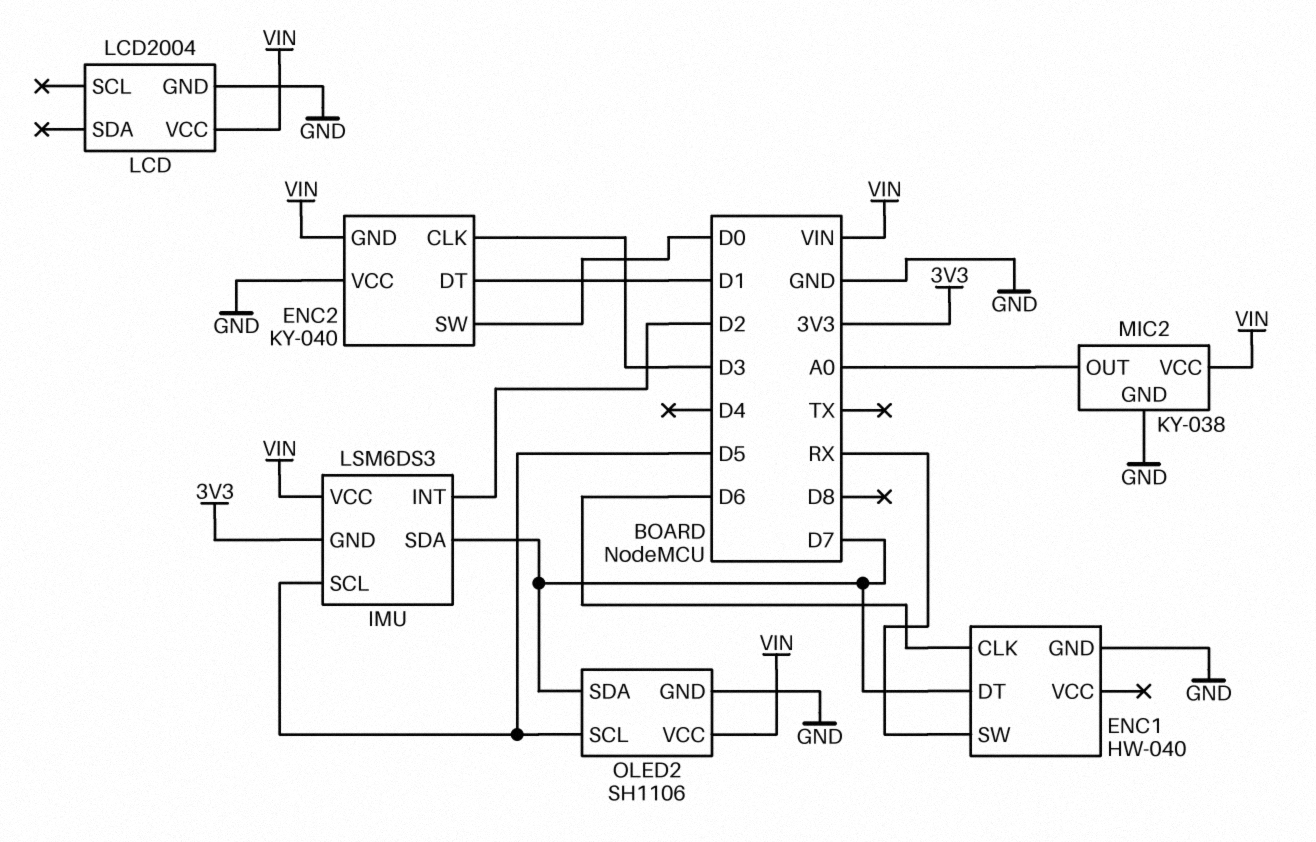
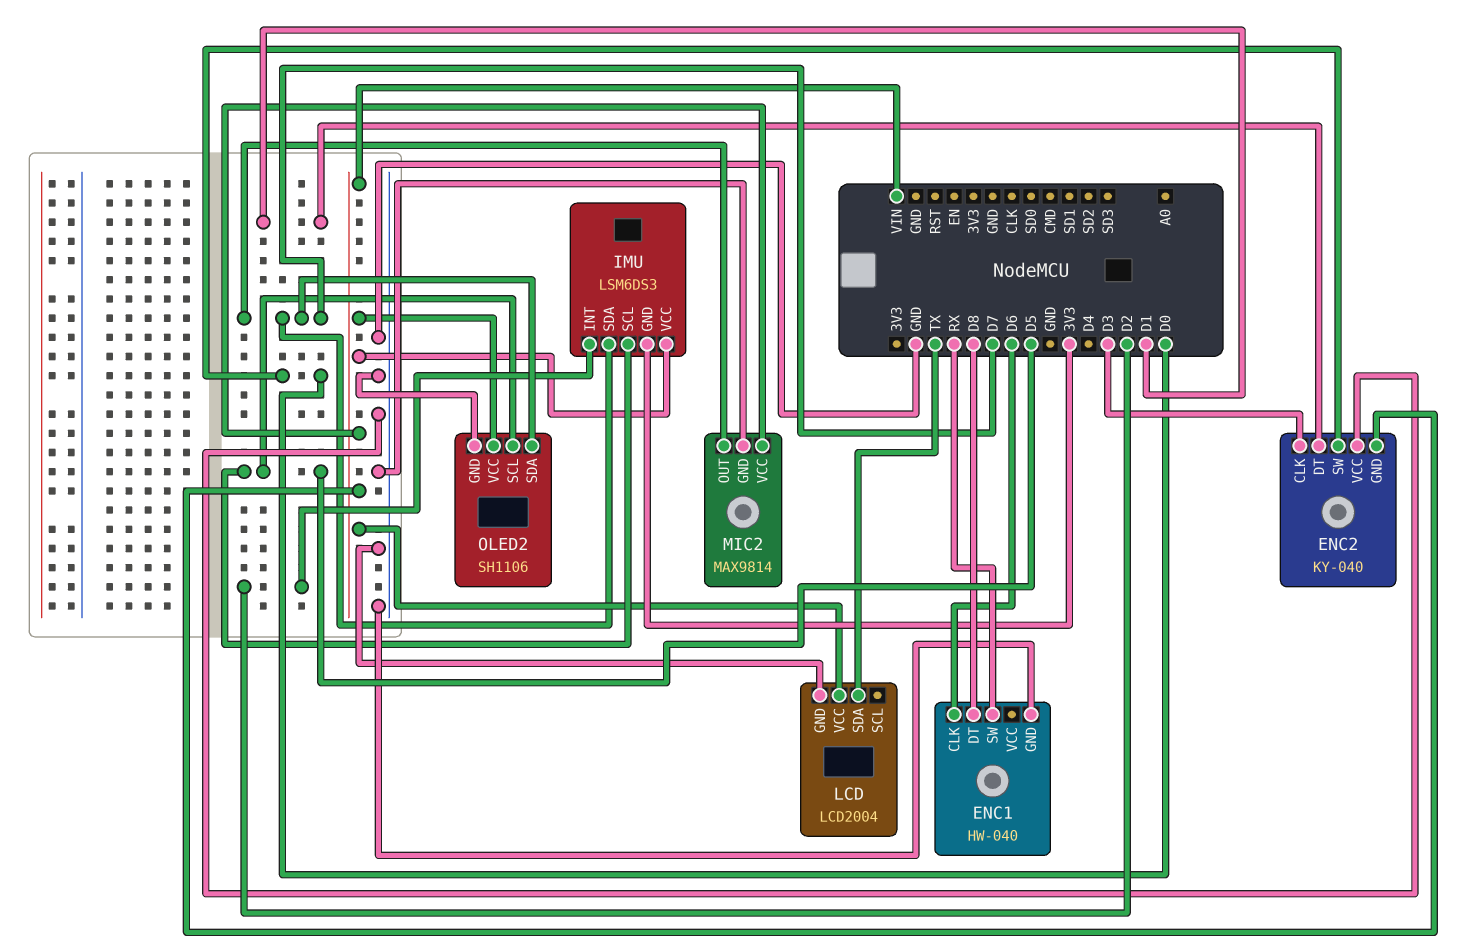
ENC1 pin DT: D7 -> D8
LCD pin SDA: none -> TX
MIC2: KY-038 -> MAX9814
MIC2 pin OUT: A0 -> D7

